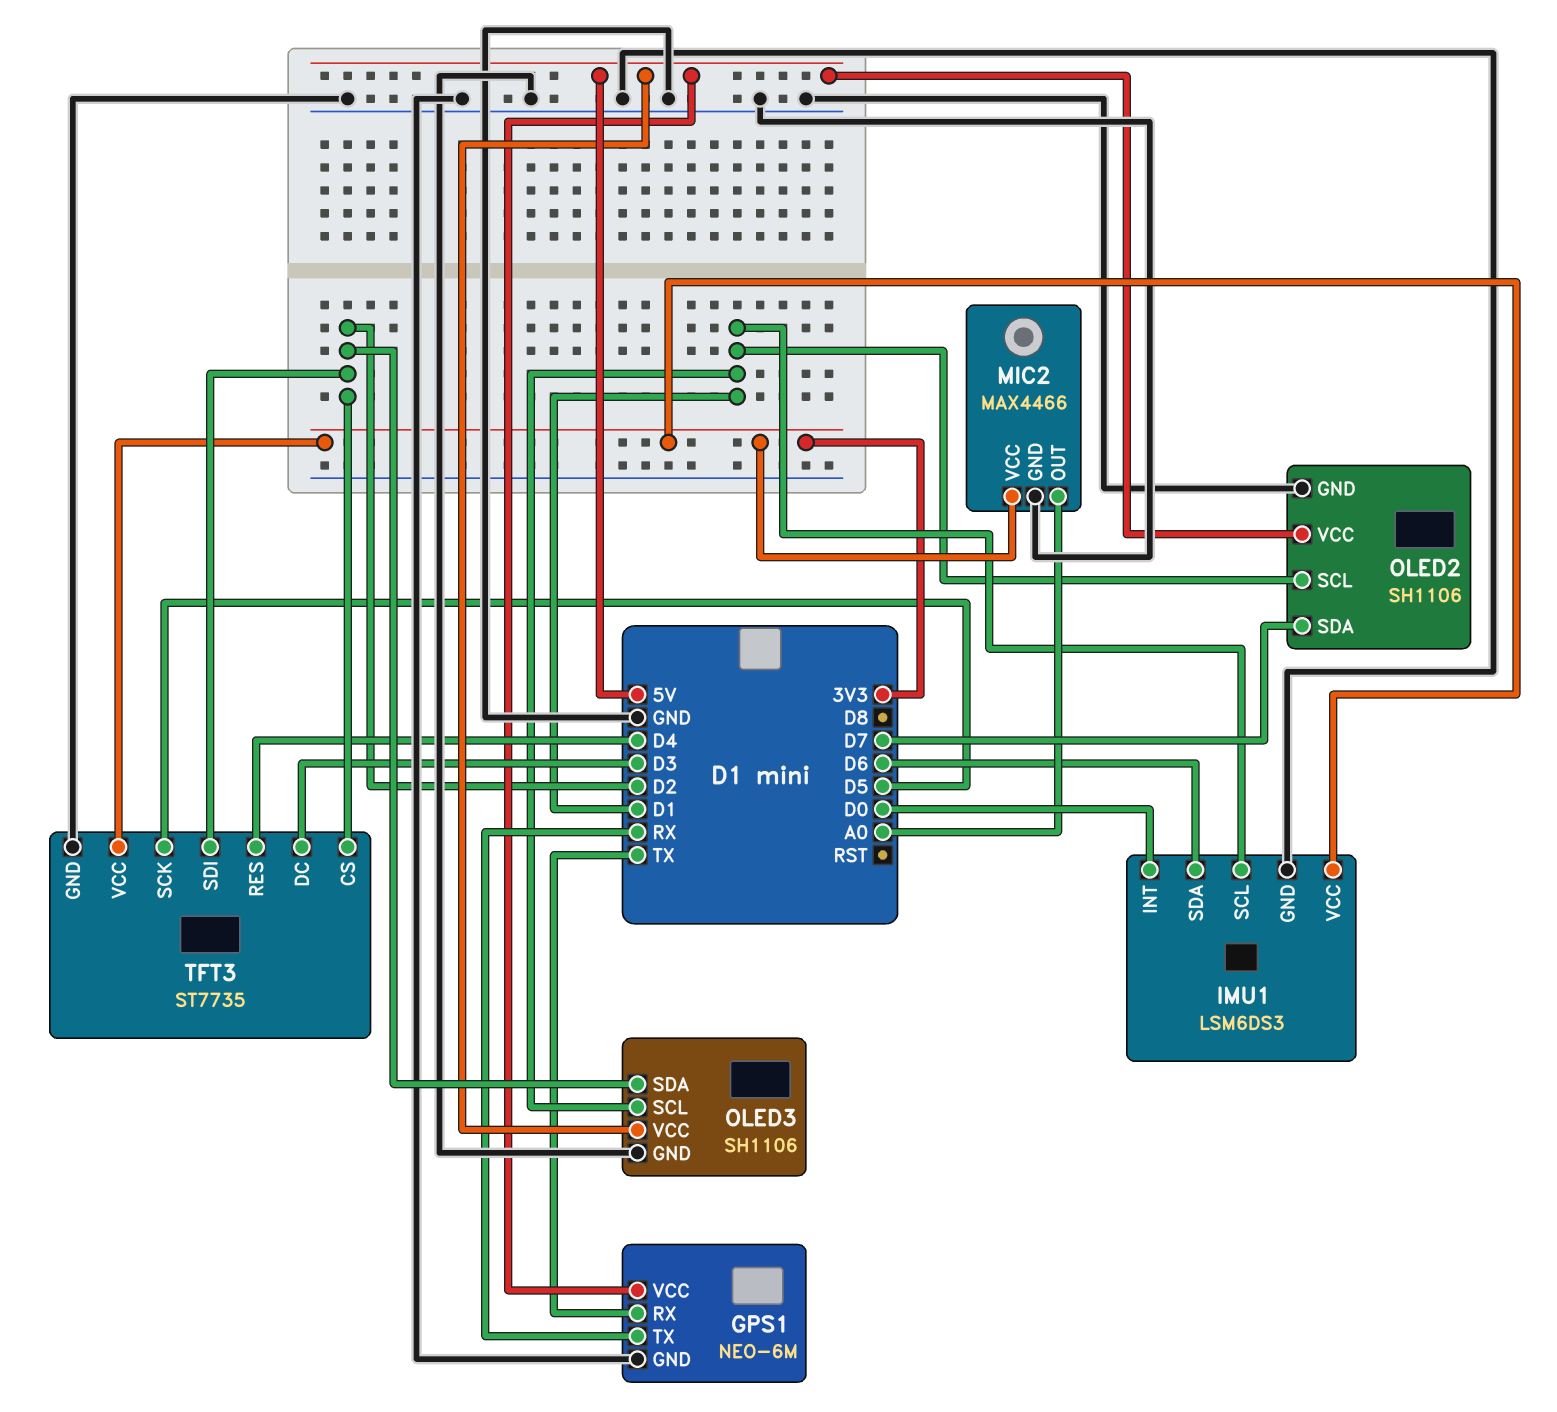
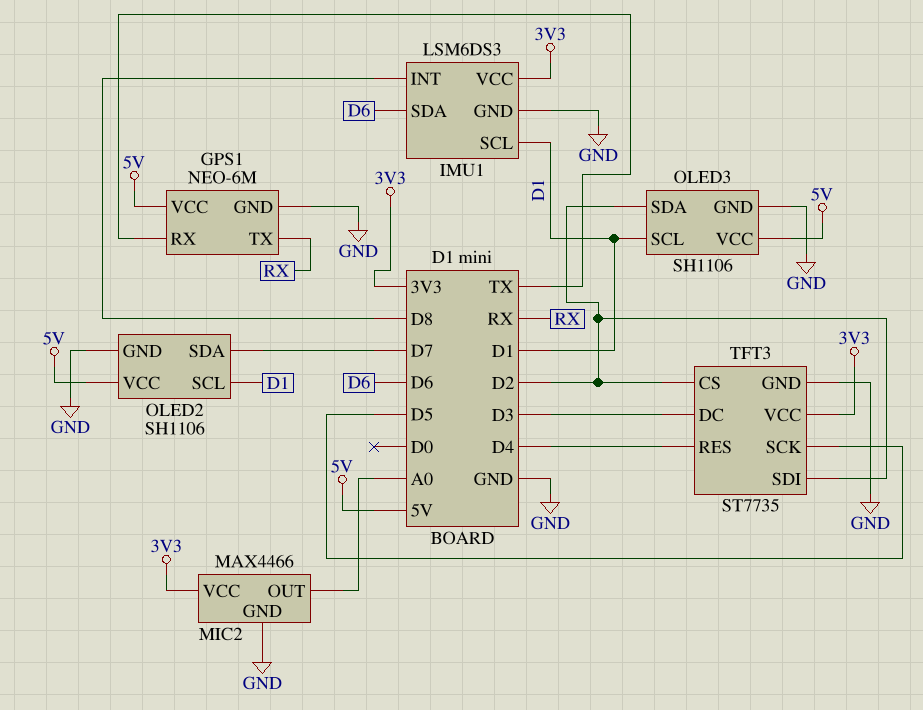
IMU1 pin INT: D0 -> D8

